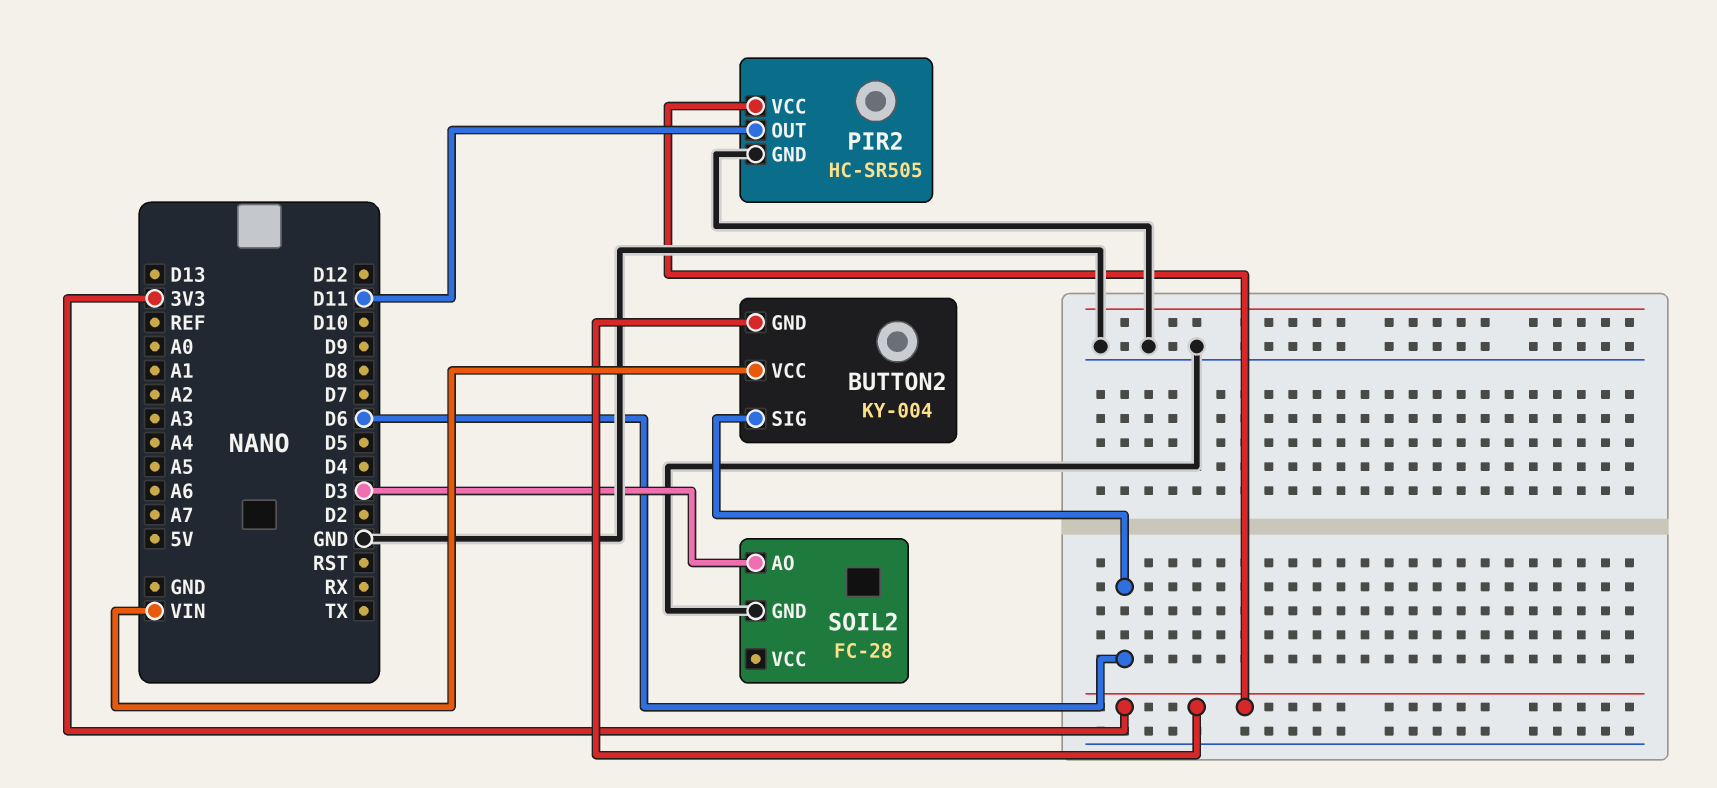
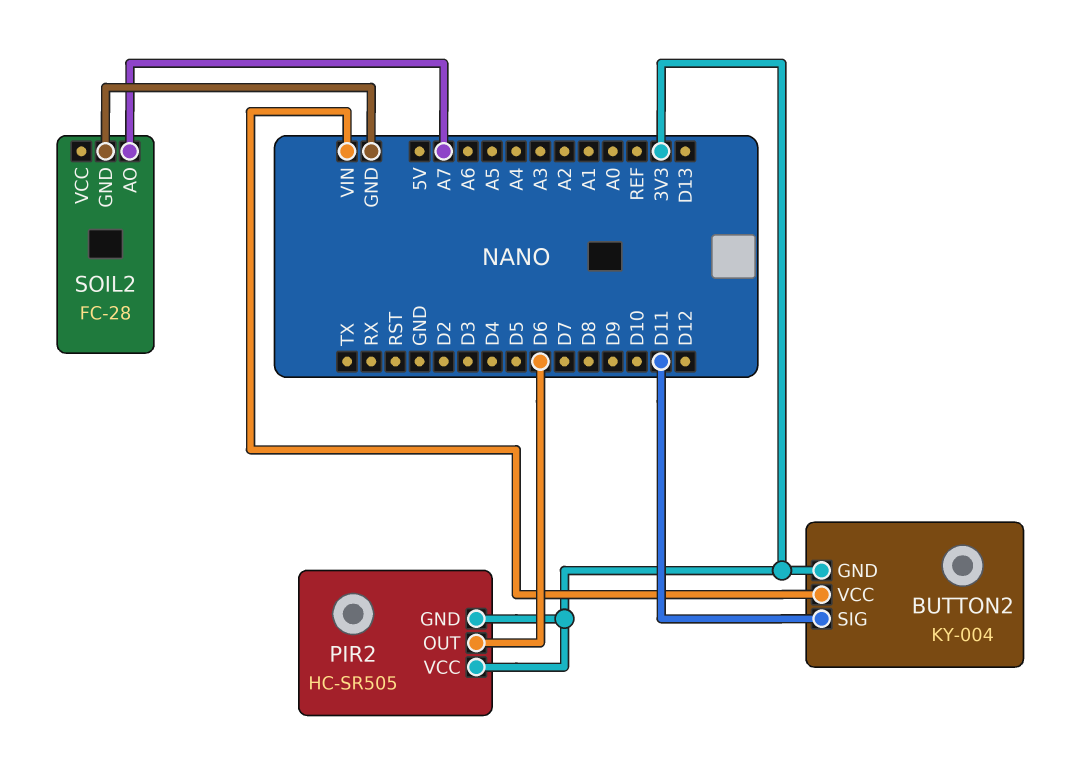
BUTTON2 pin SIG: D6 -> D11
PIR2 pin GND: GND -> 3V3
PIR2 pin OUT: D11 -> D6
SOIL2 pin AO: D3 -> A7

